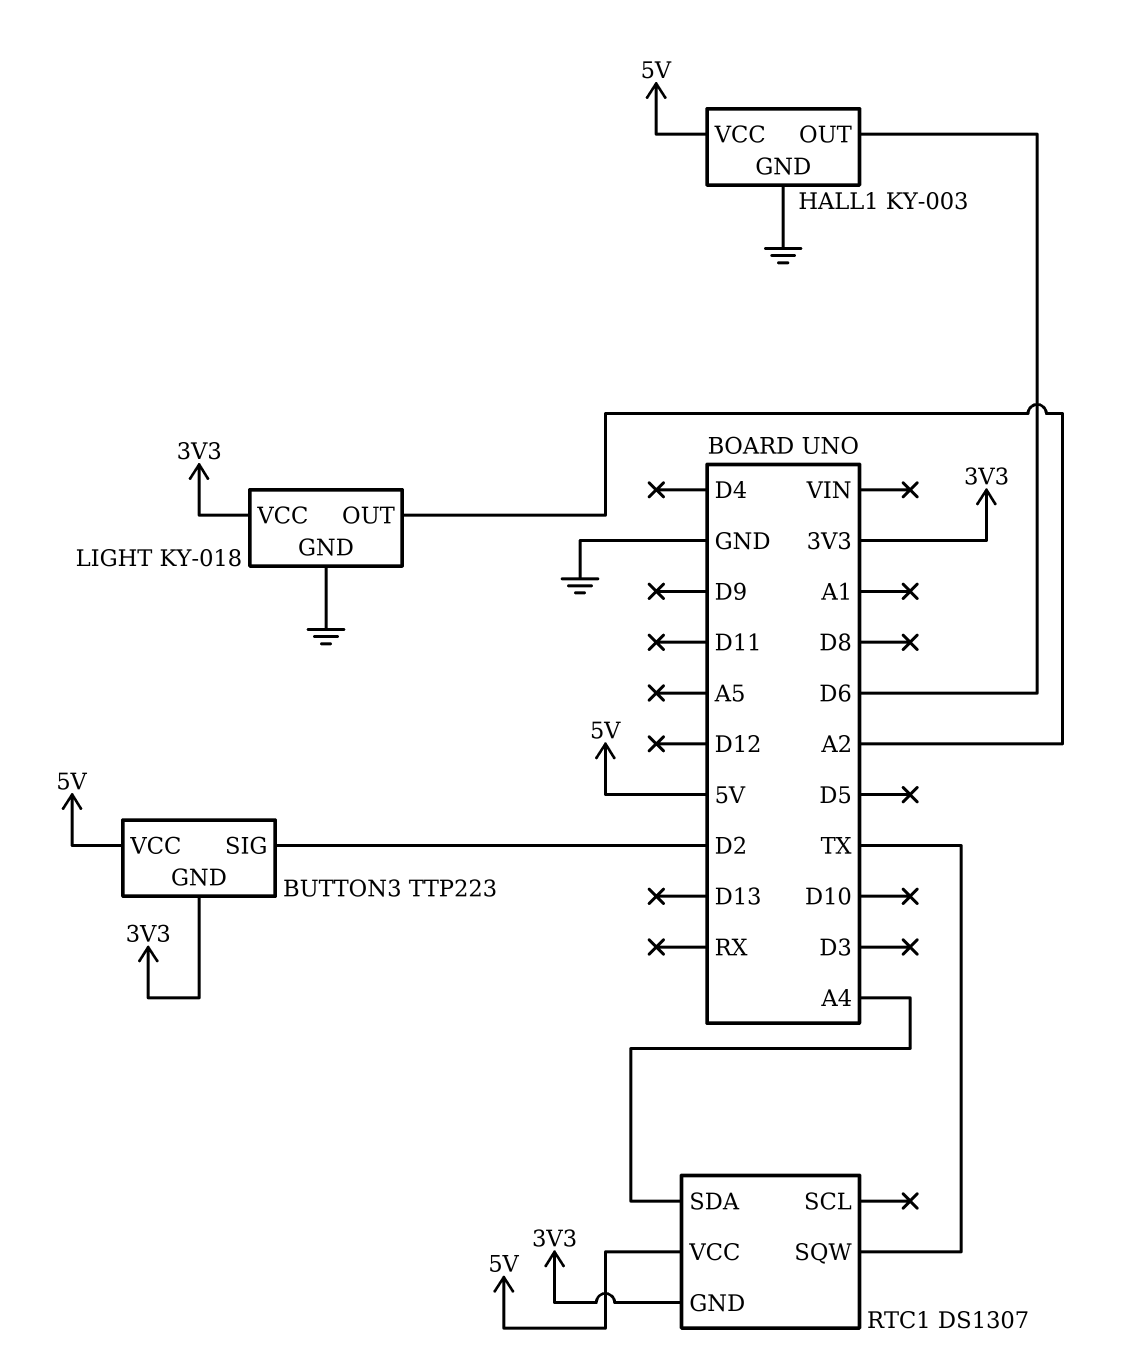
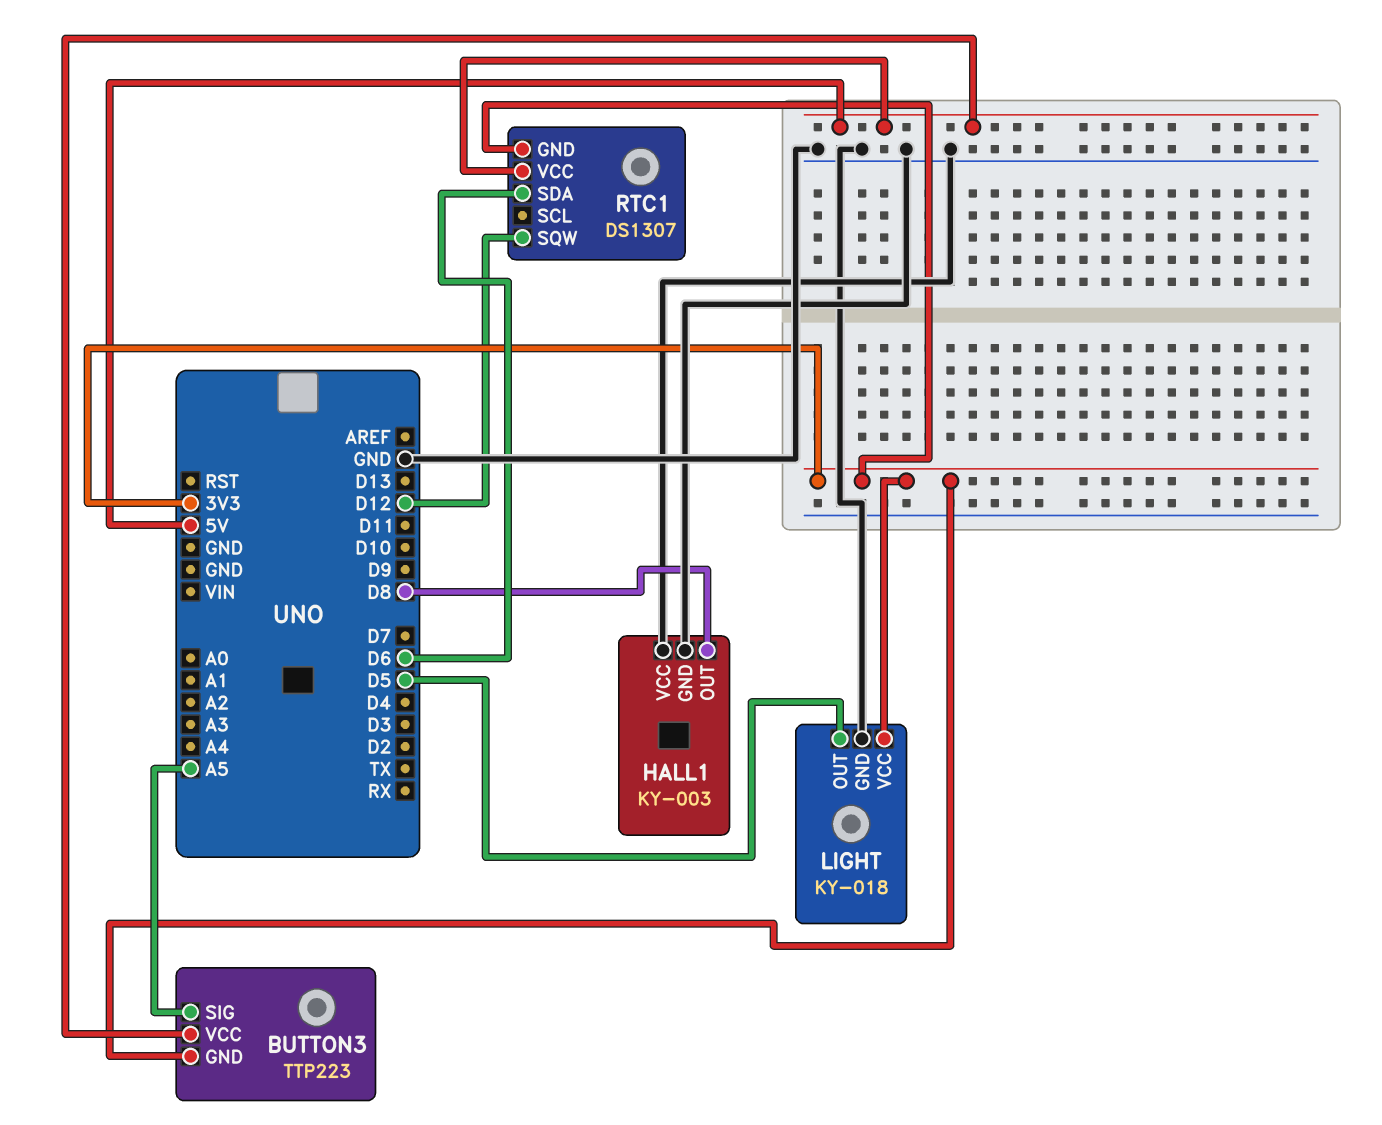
BUTTON3 pin SIG: D2 -> A5
HALL1 pin OUT: D6 -> D8
HALL1 pin VCC: 5V -> GND
LIGHT pin OUT: A2 -> D5
RTC1 pin SDA: A4 -> D6
RTC1 pin SQW: TX -> D12

